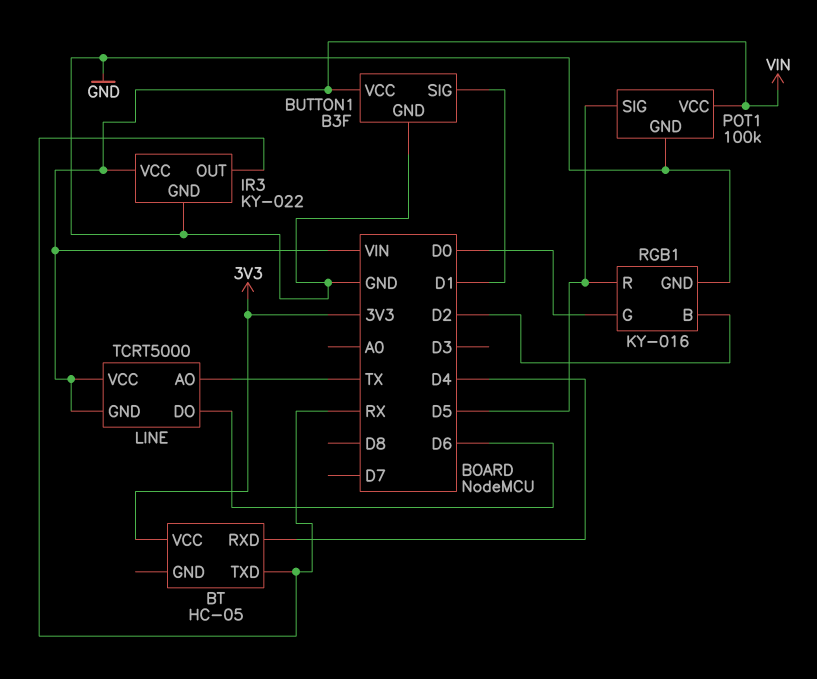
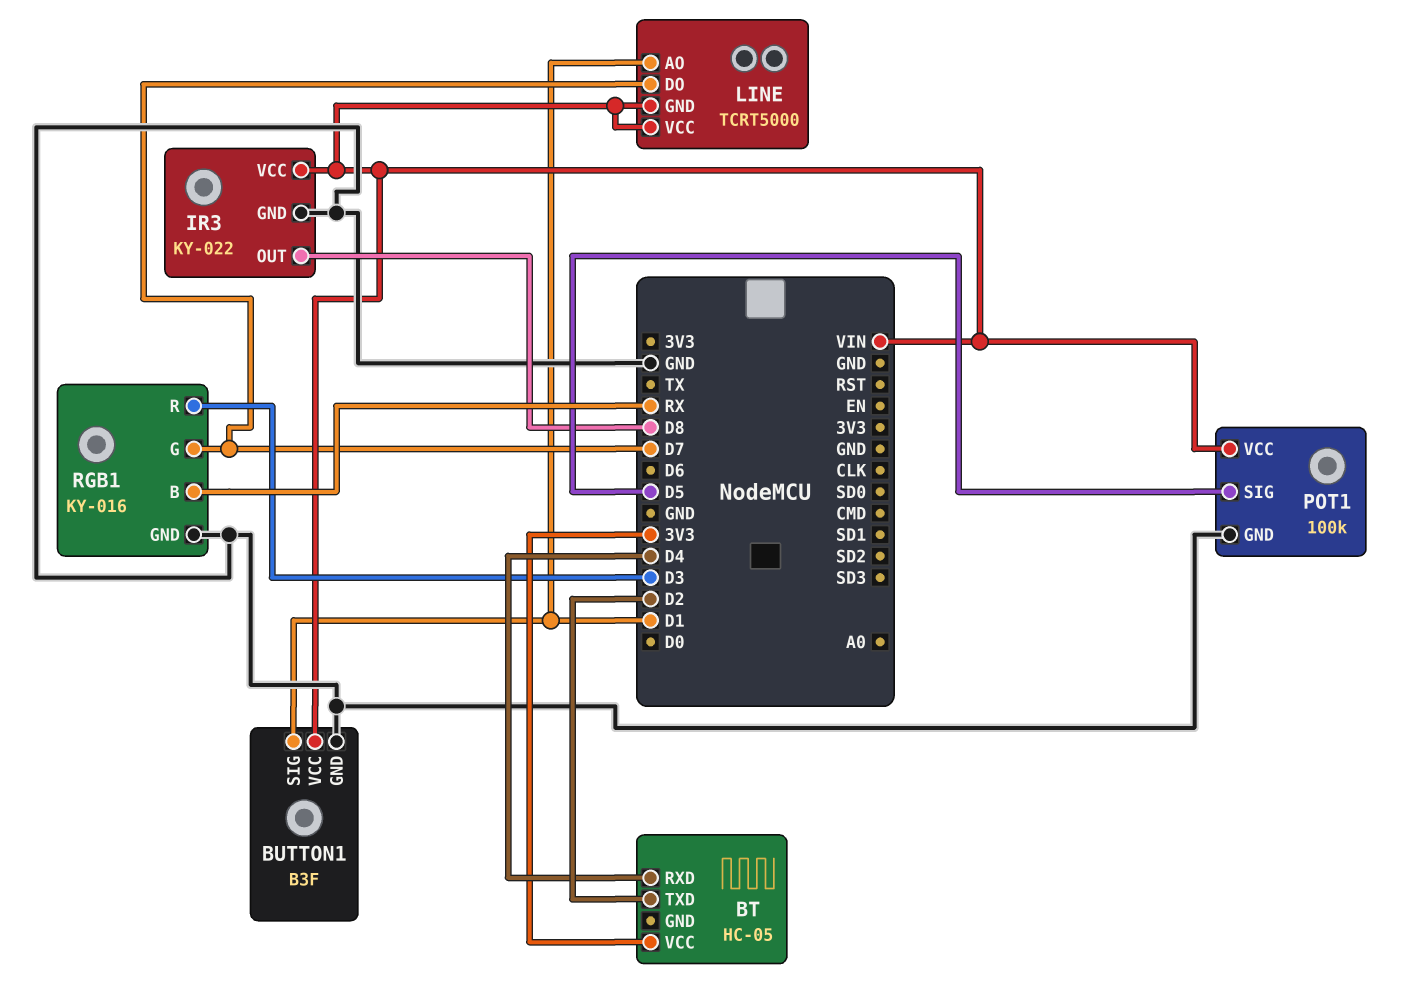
BT pin TXD: RX -> D2
IR3 pin OUT: RX -> D8
LINE pin AO: TX -> D1
LINE pin DO: D6 -> D7
RGB1 pin B: D2 -> RX
RGB1 pin G: D0 -> D7
RGB1 pin R: D5 -> D3

